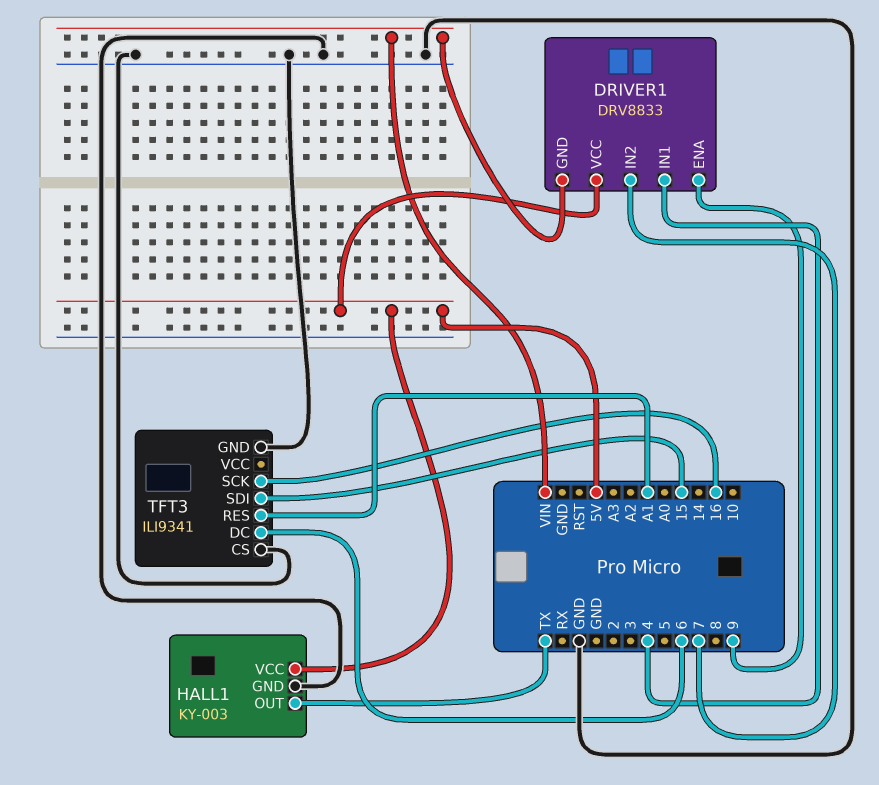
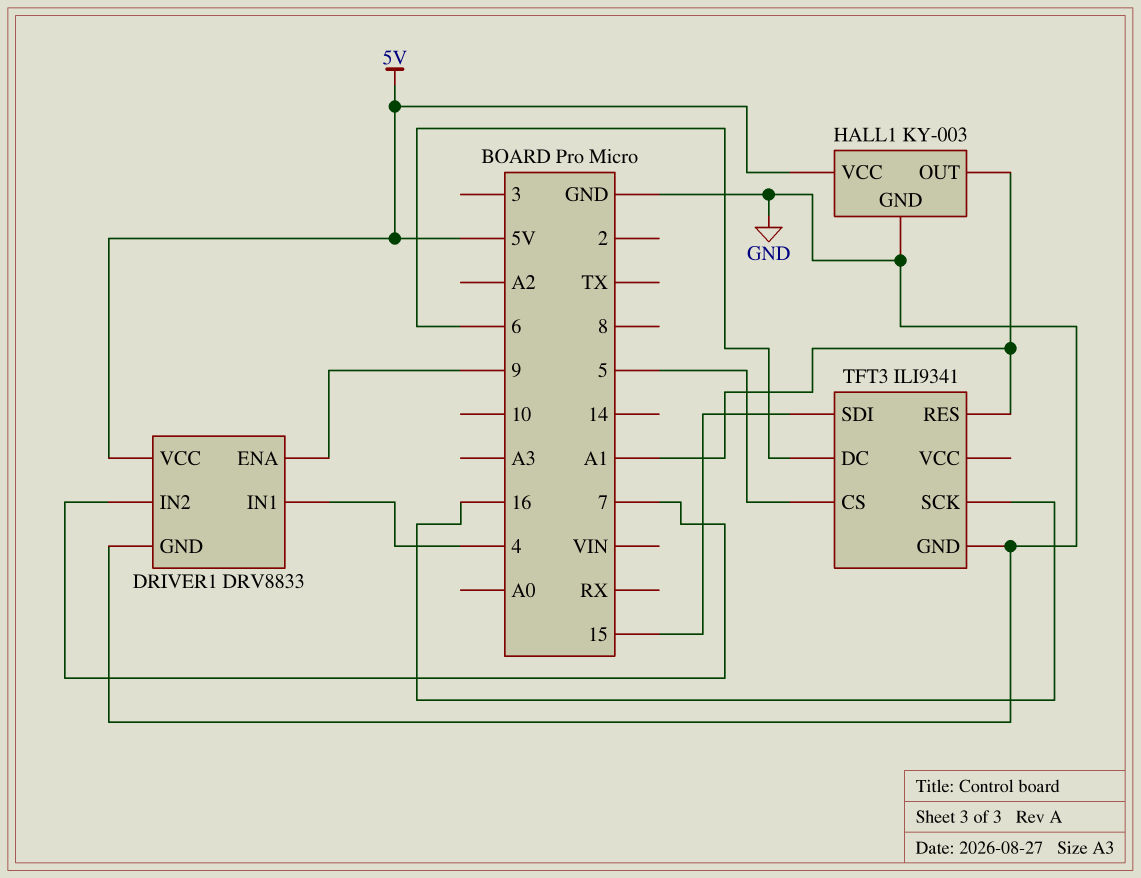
DRIVER1 pin GND: VIN -> GND
HALL1 pin OUT: TX -> A1
TFT3 pin CS: GND -> 5

